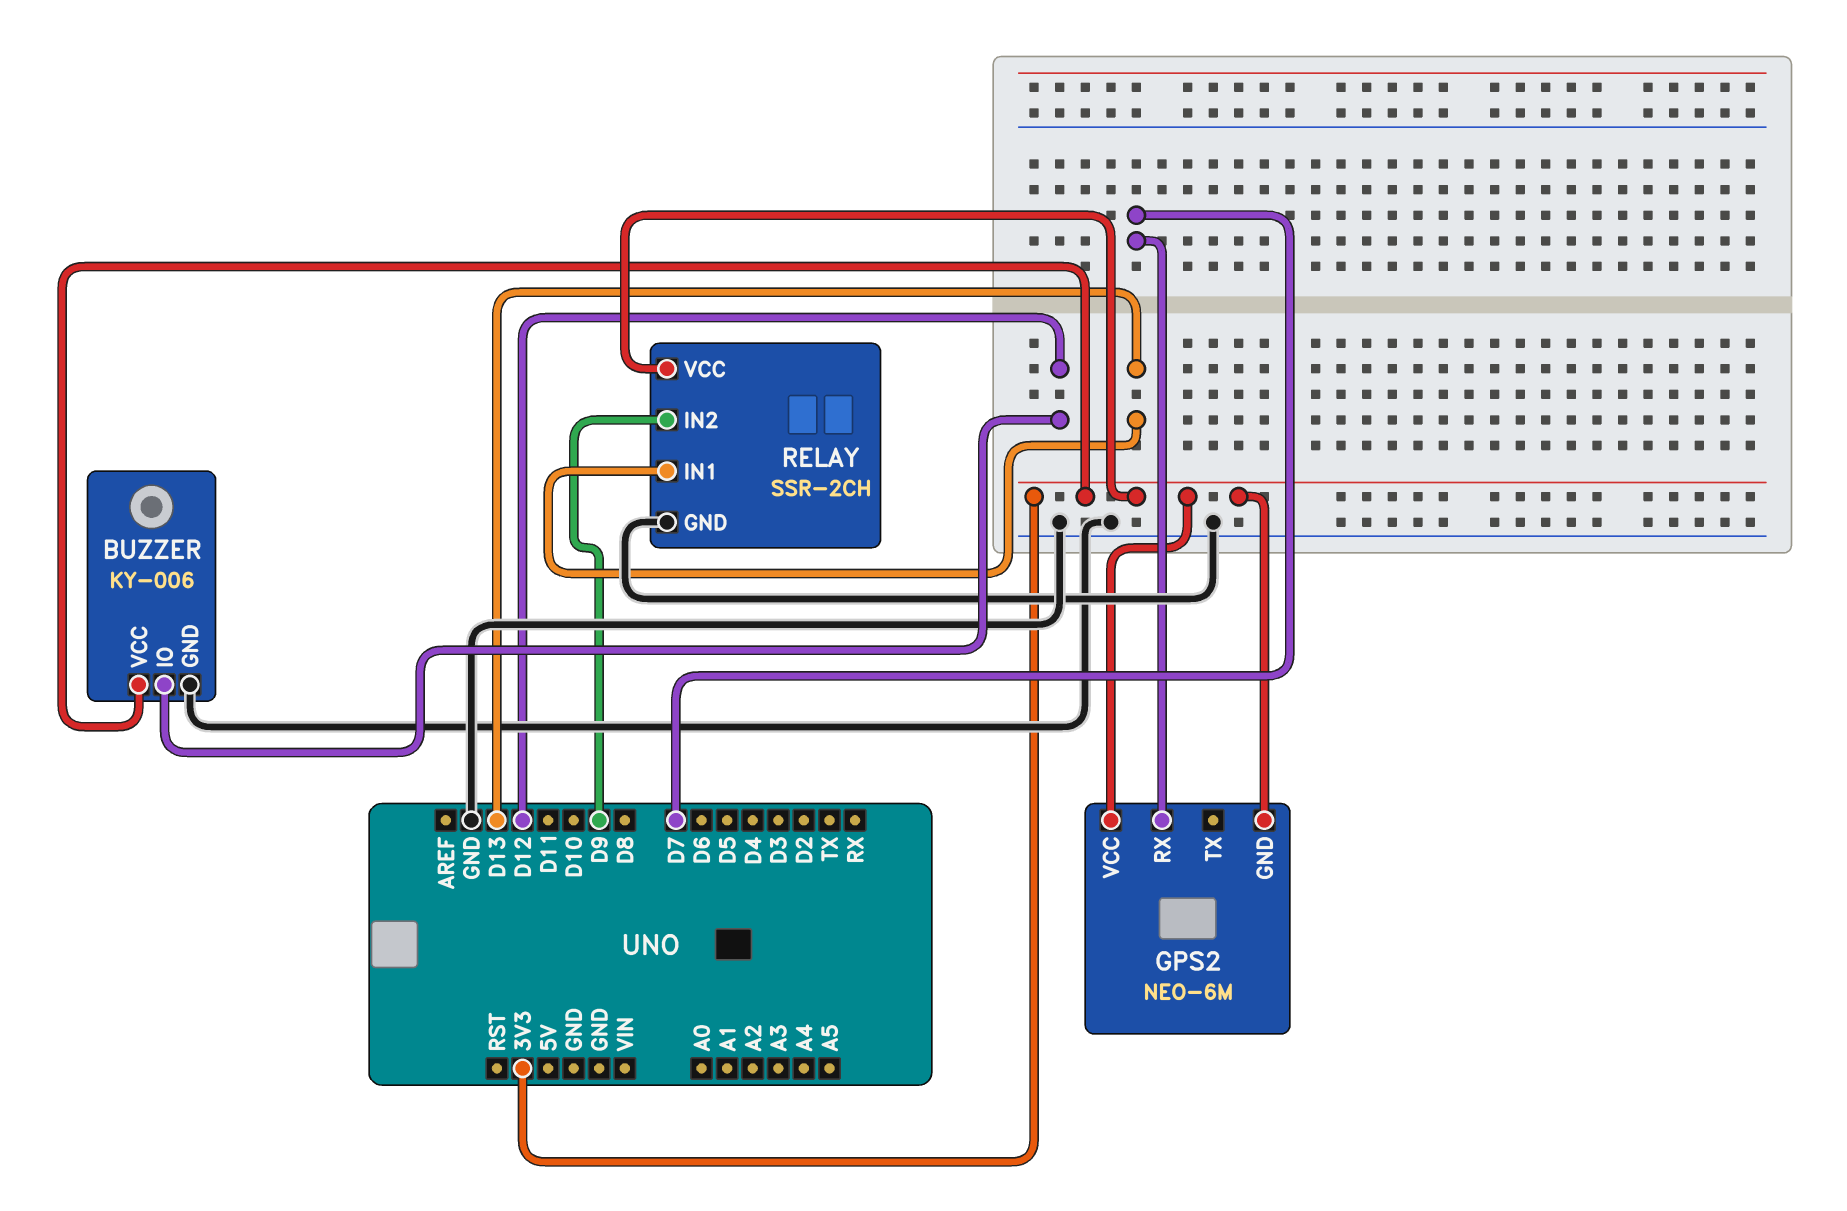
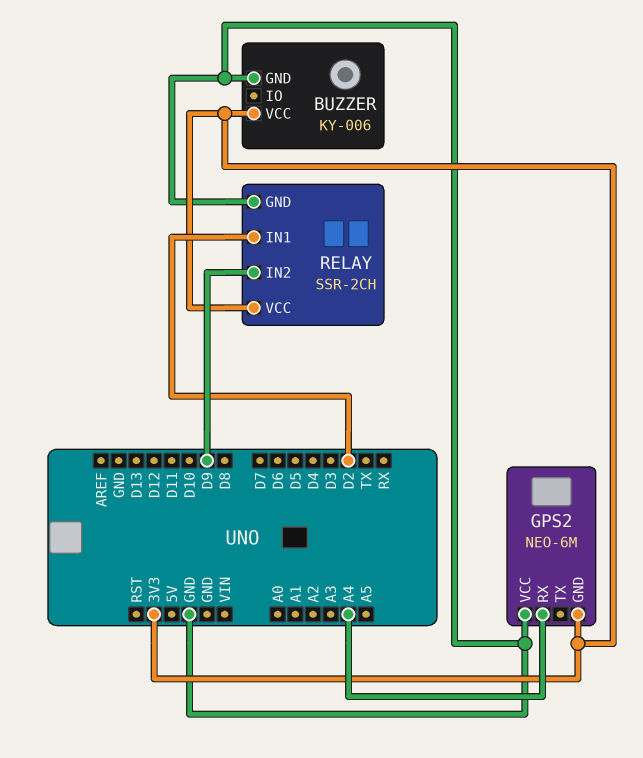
BUZZER pin IO: D12 -> none
GPS2 pin RX: D7 -> A4
GPS2 pin VCC: 3V3 -> GND
RELAY pin IN1: D13 -> D2

